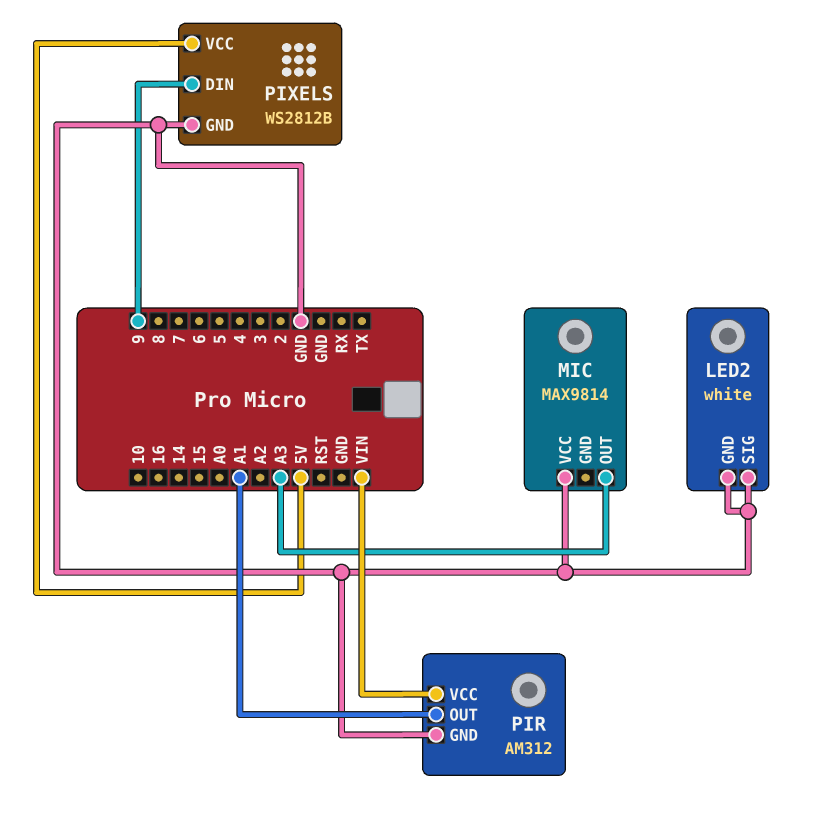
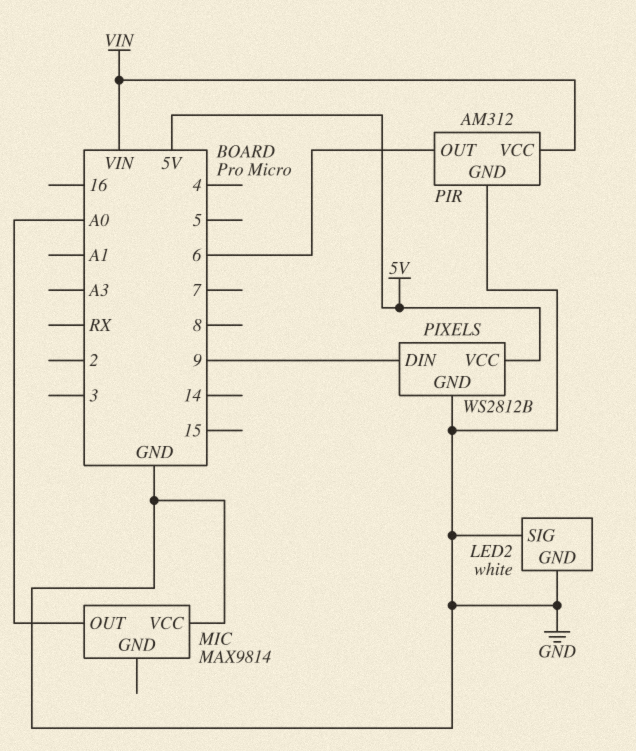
MIC pin OUT: A3 -> A0
PIR pin OUT: A1 -> 6

